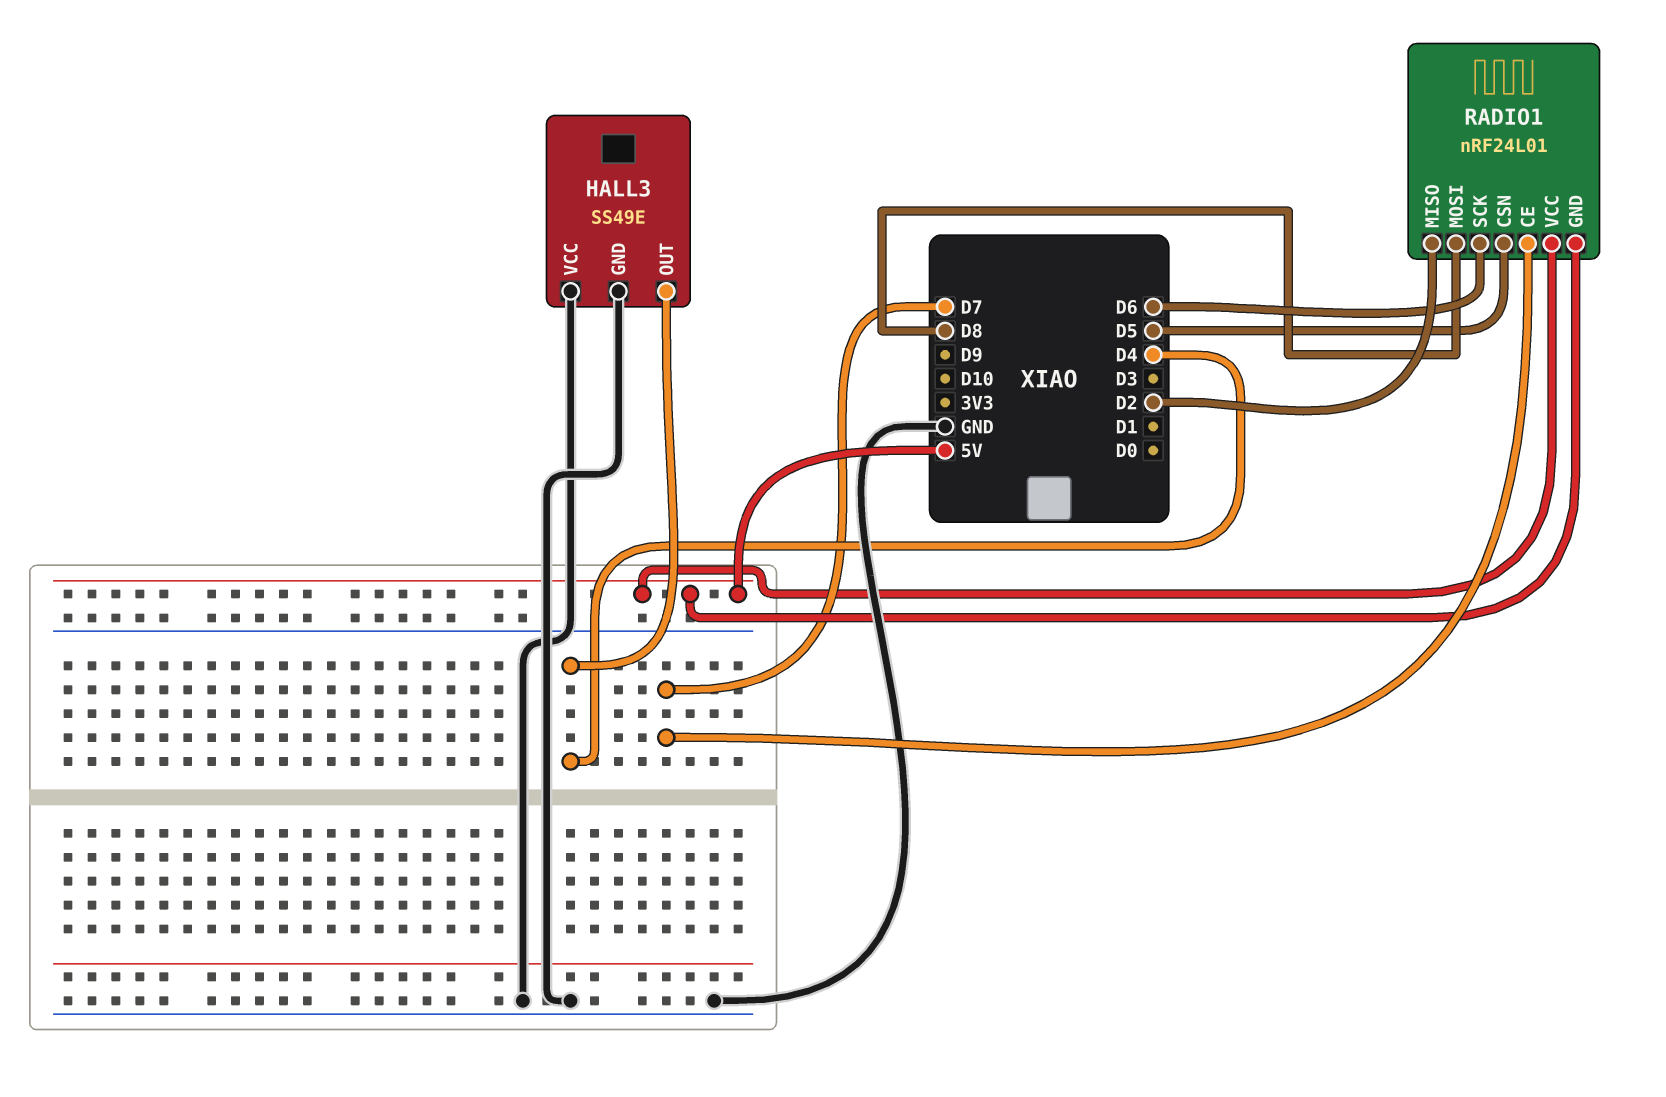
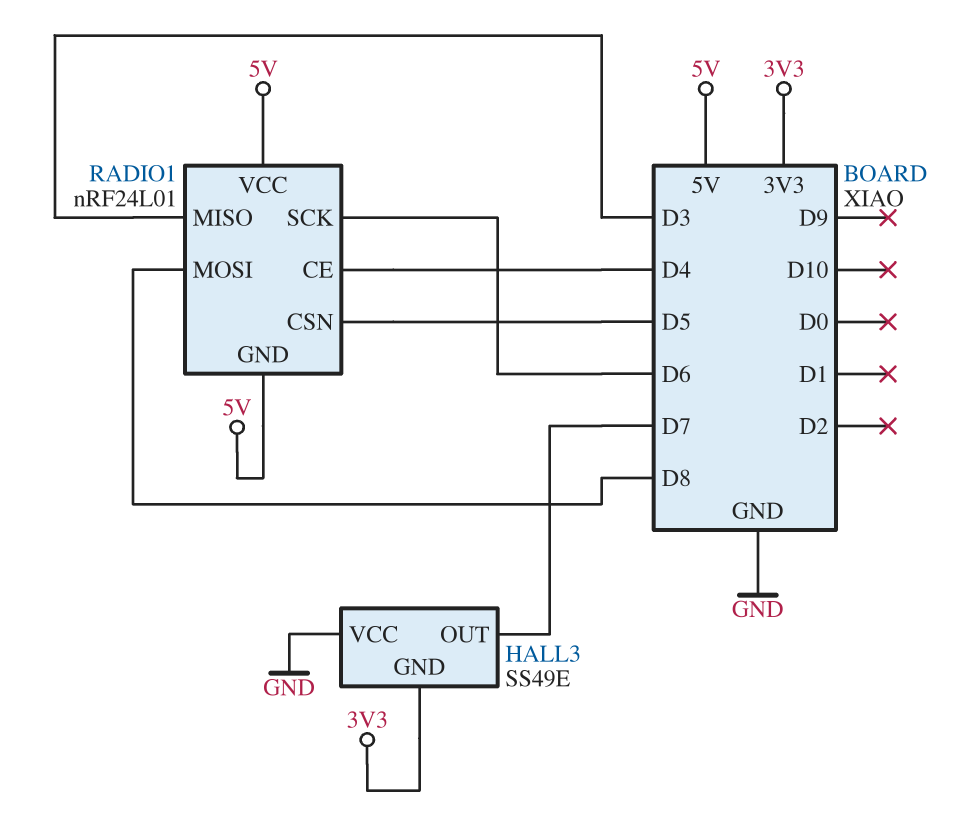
HALL3 pin GND: GND -> 3V3
HALL3 pin OUT: D4 -> D7
RADIO1 pin CE: D7 -> D4
RADIO1 pin MISO: D2 -> D3

